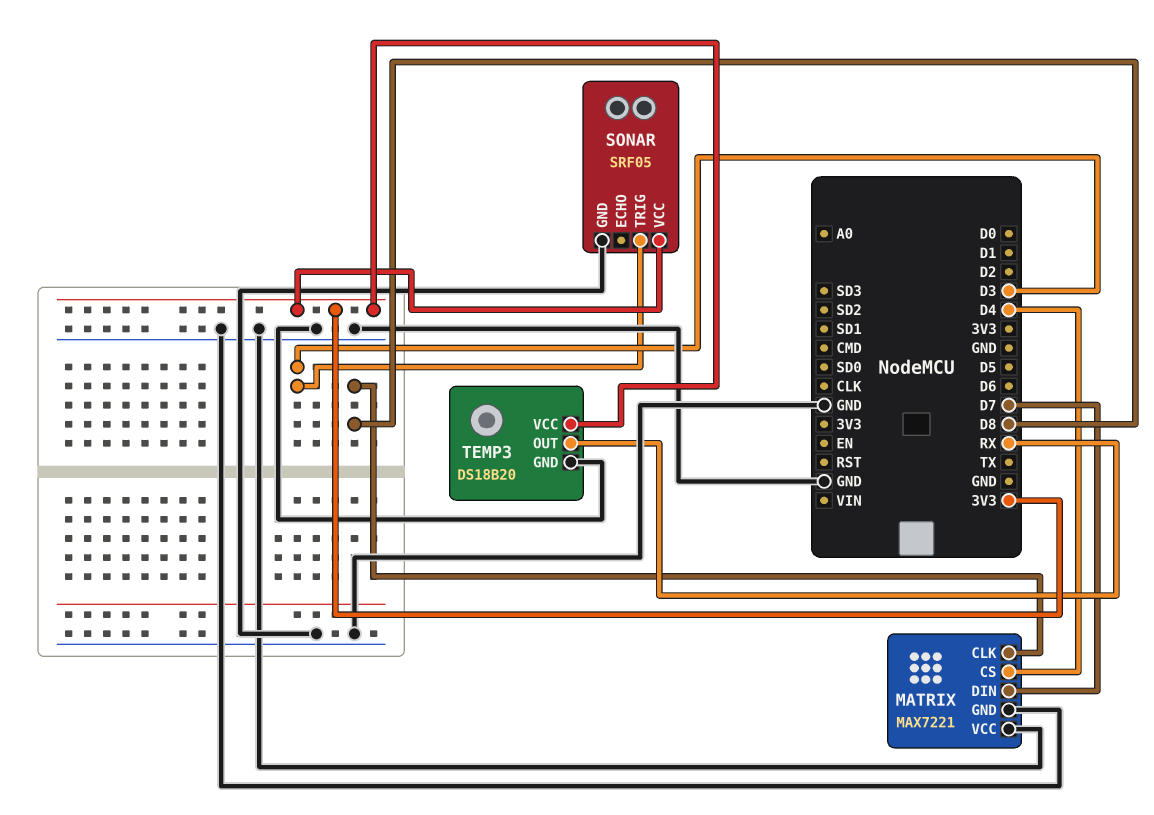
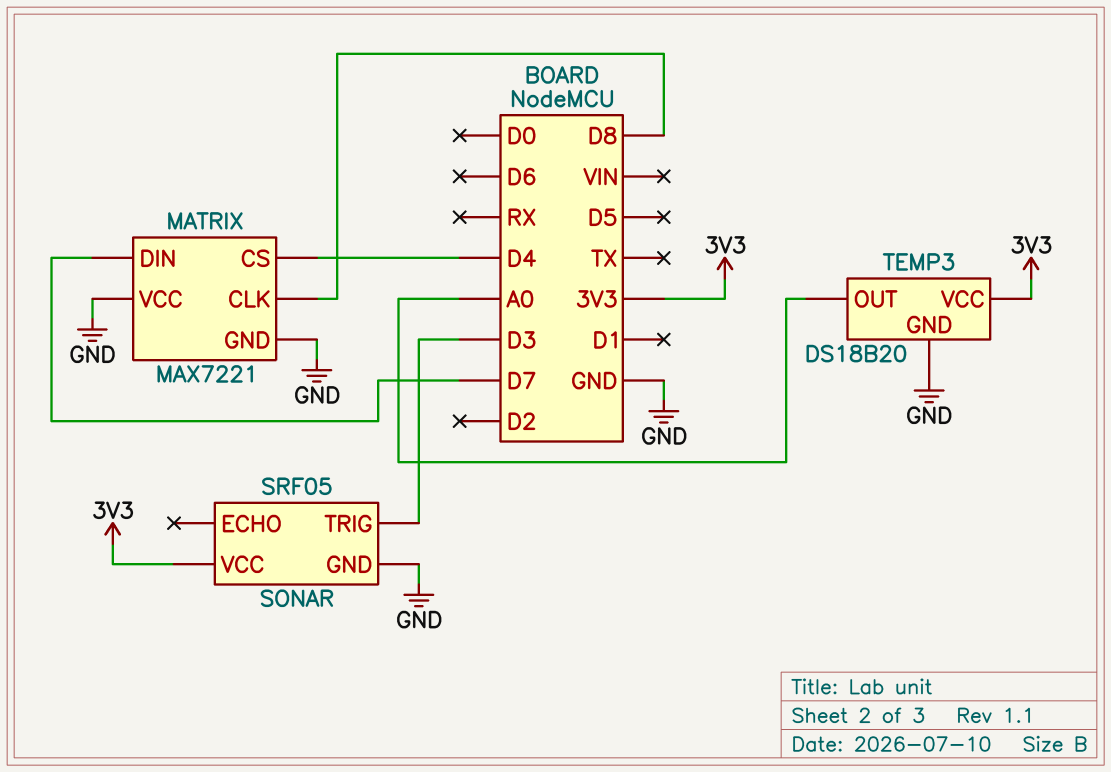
TEMP3 pin OUT: RX -> A0

